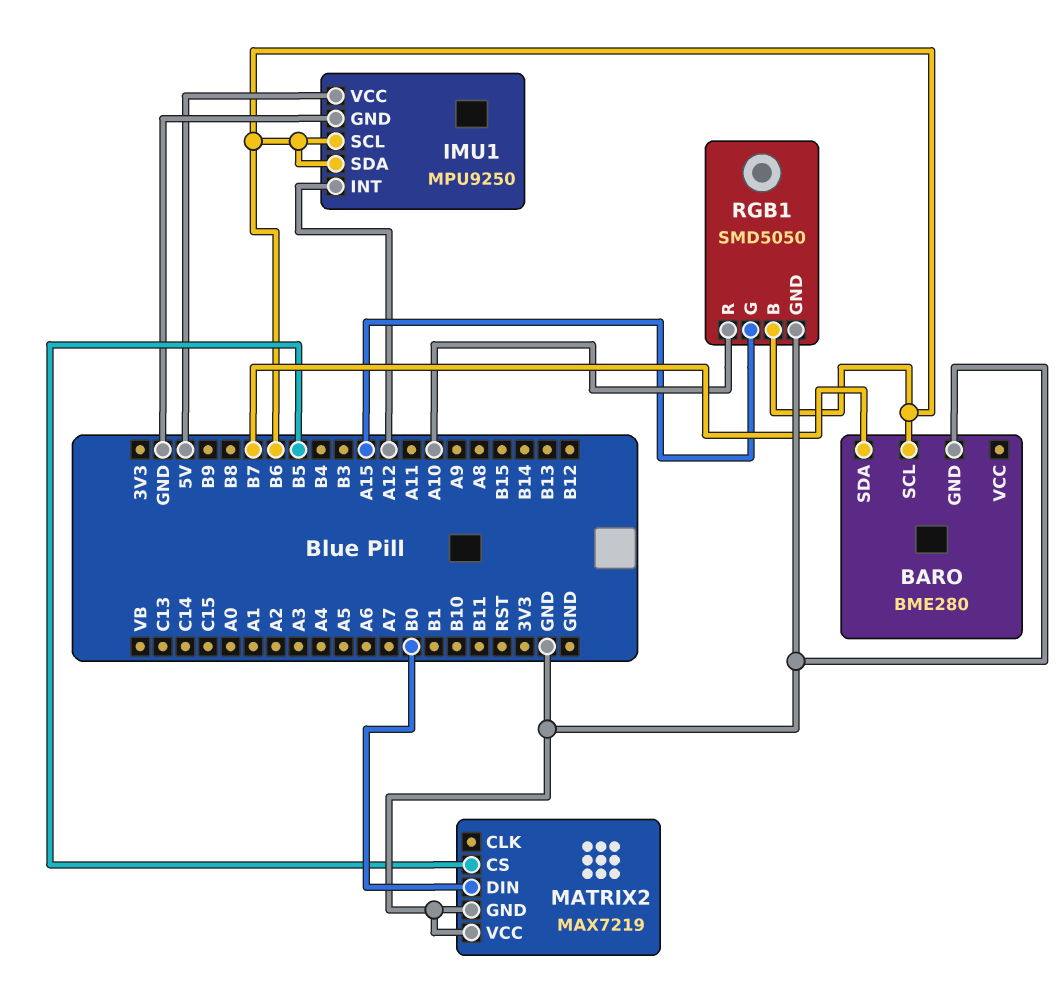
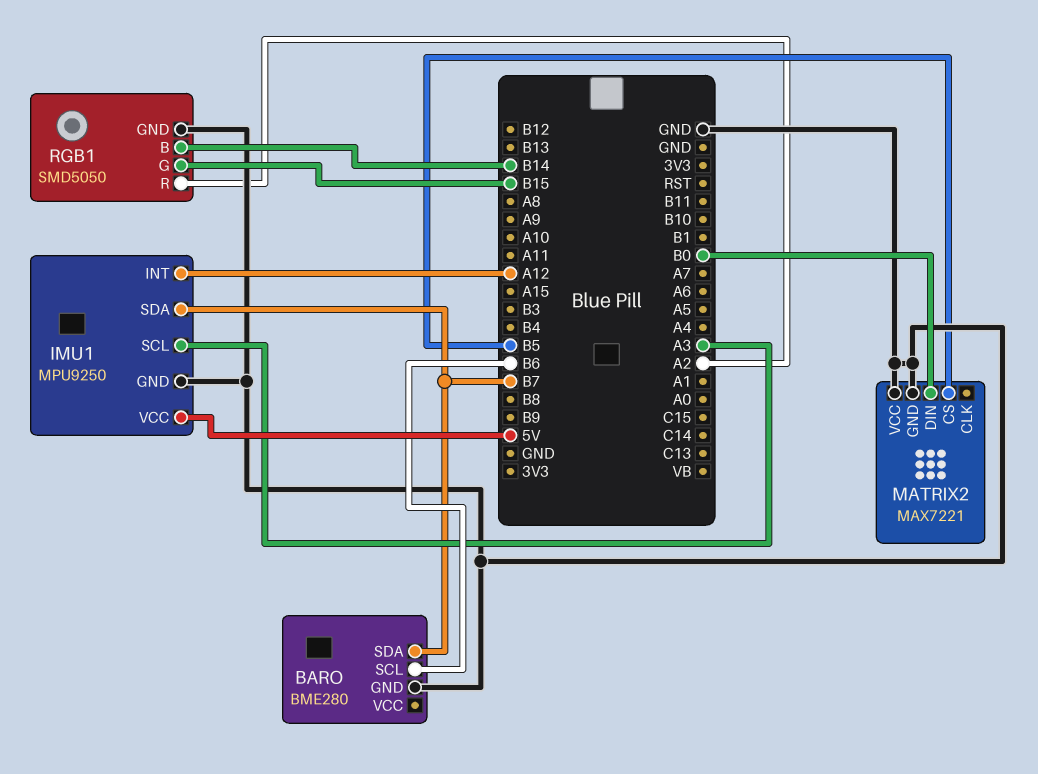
IMU1 pin SCL: B6 -> A3
IMU1 pin SDA: B6 -> B7
MATRIX2: MAX7219 -> MAX7221
RGB1 pin B: B6 -> B14
RGB1 pin G: A15 -> B15
RGB1 pin R: A10 -> A2

